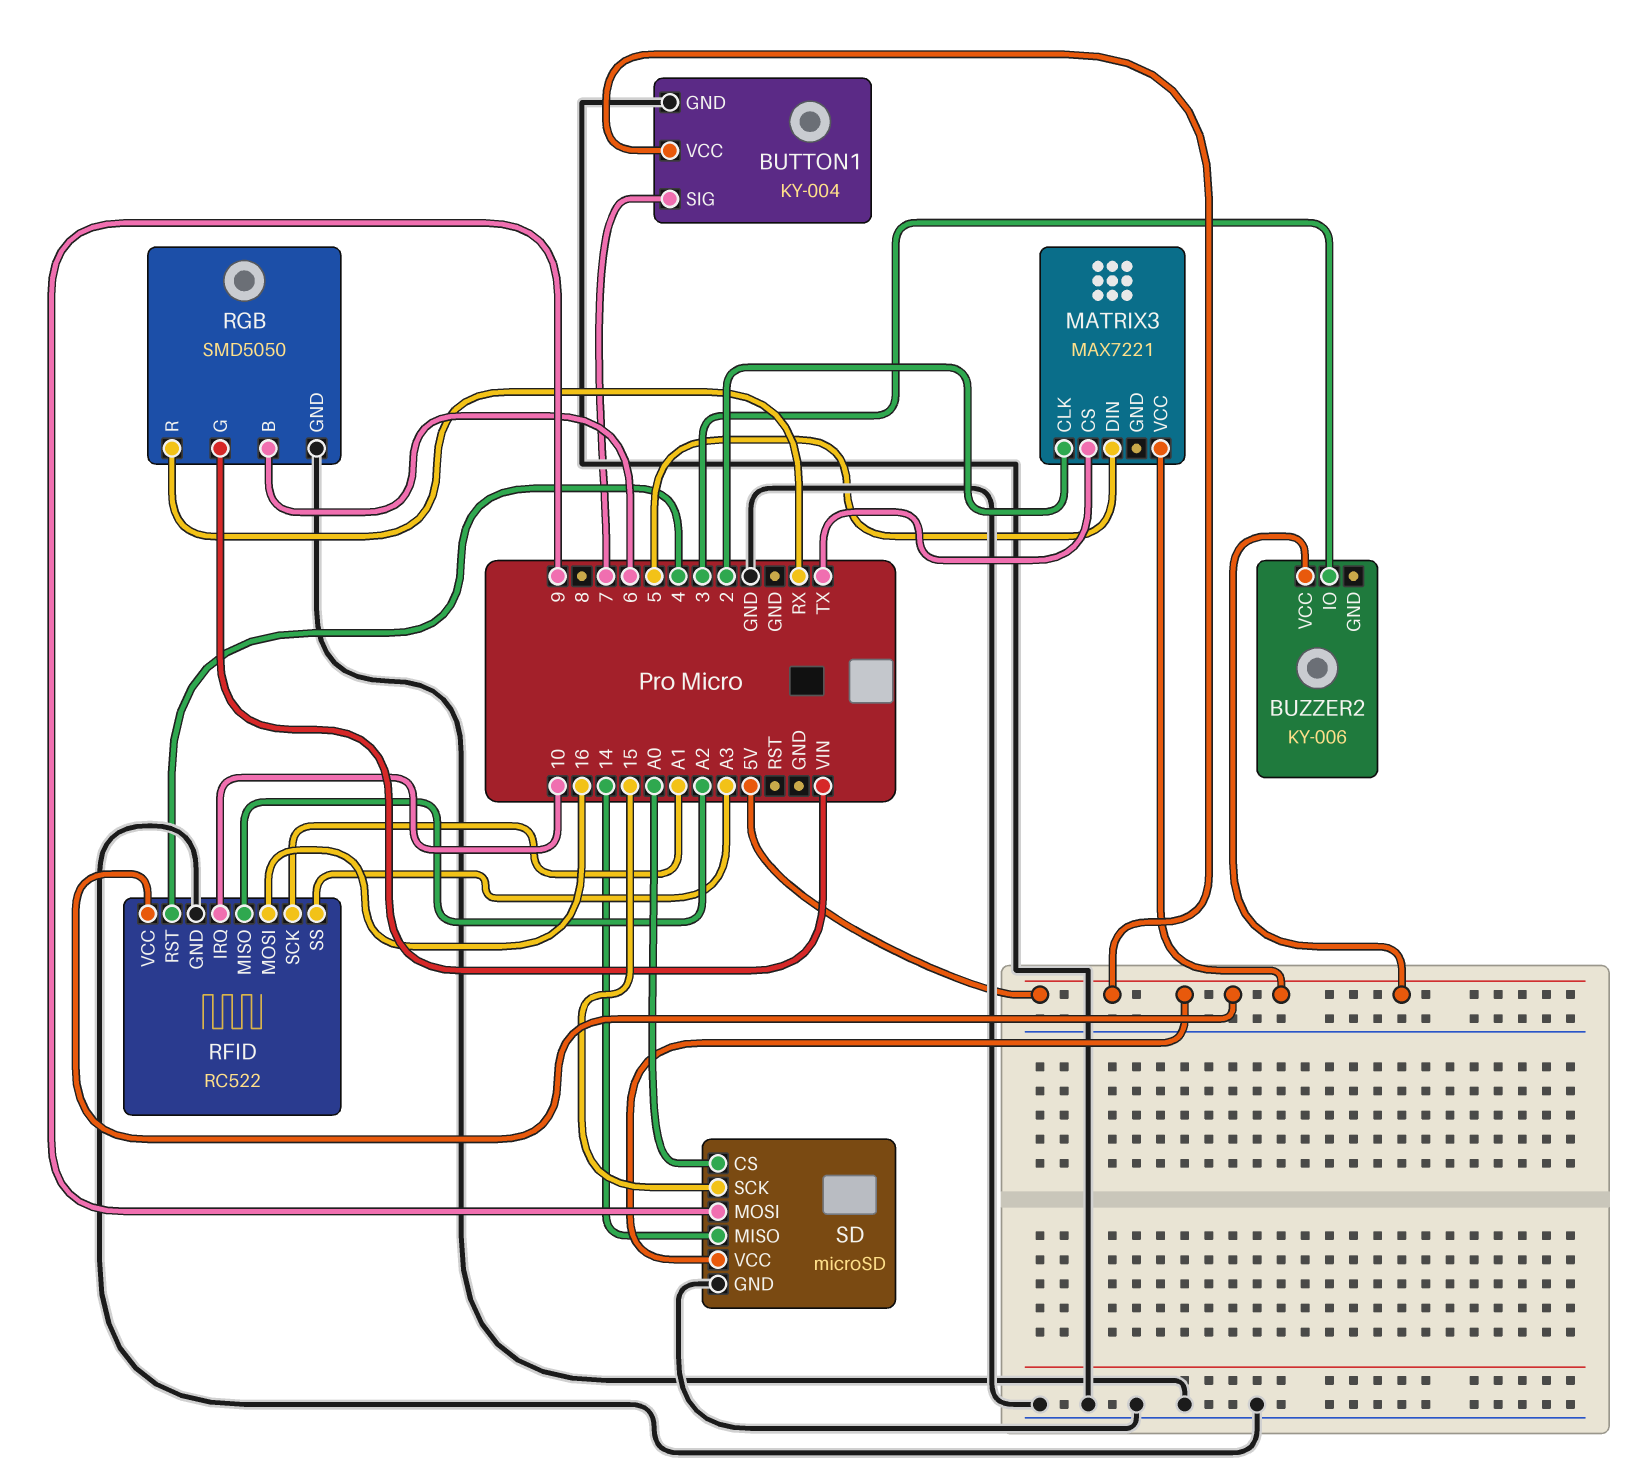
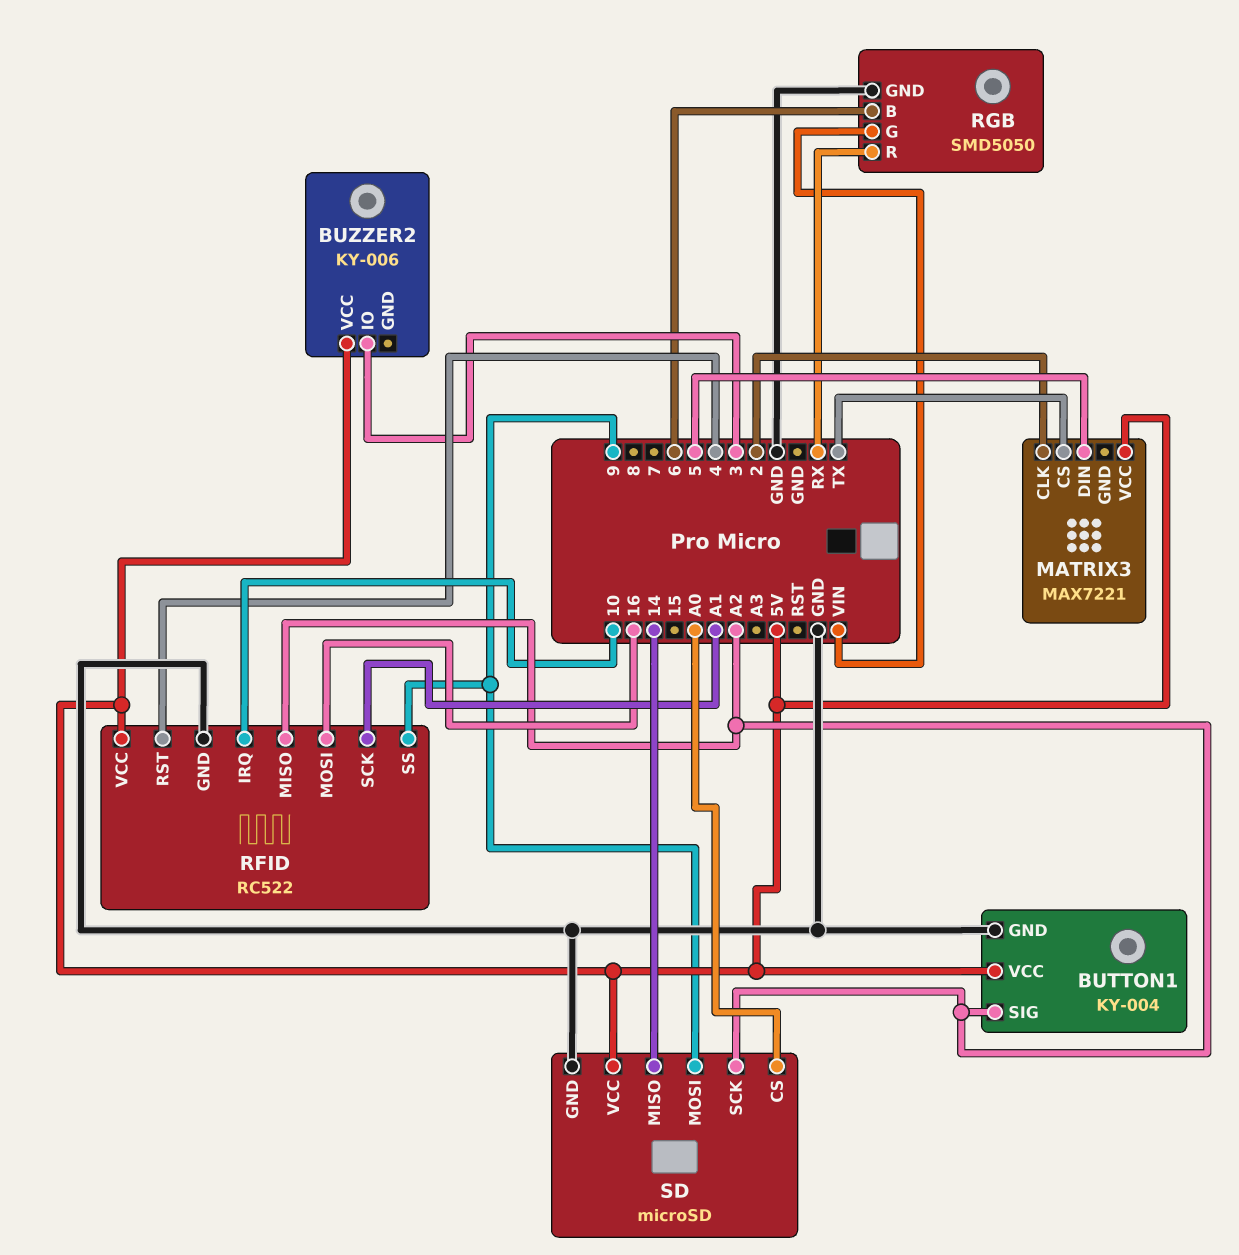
BUTTON1 pin SIG: 7 -> A2
RFID pin SS: A3 -> 9
SD pin SCK: 15 -> A2

